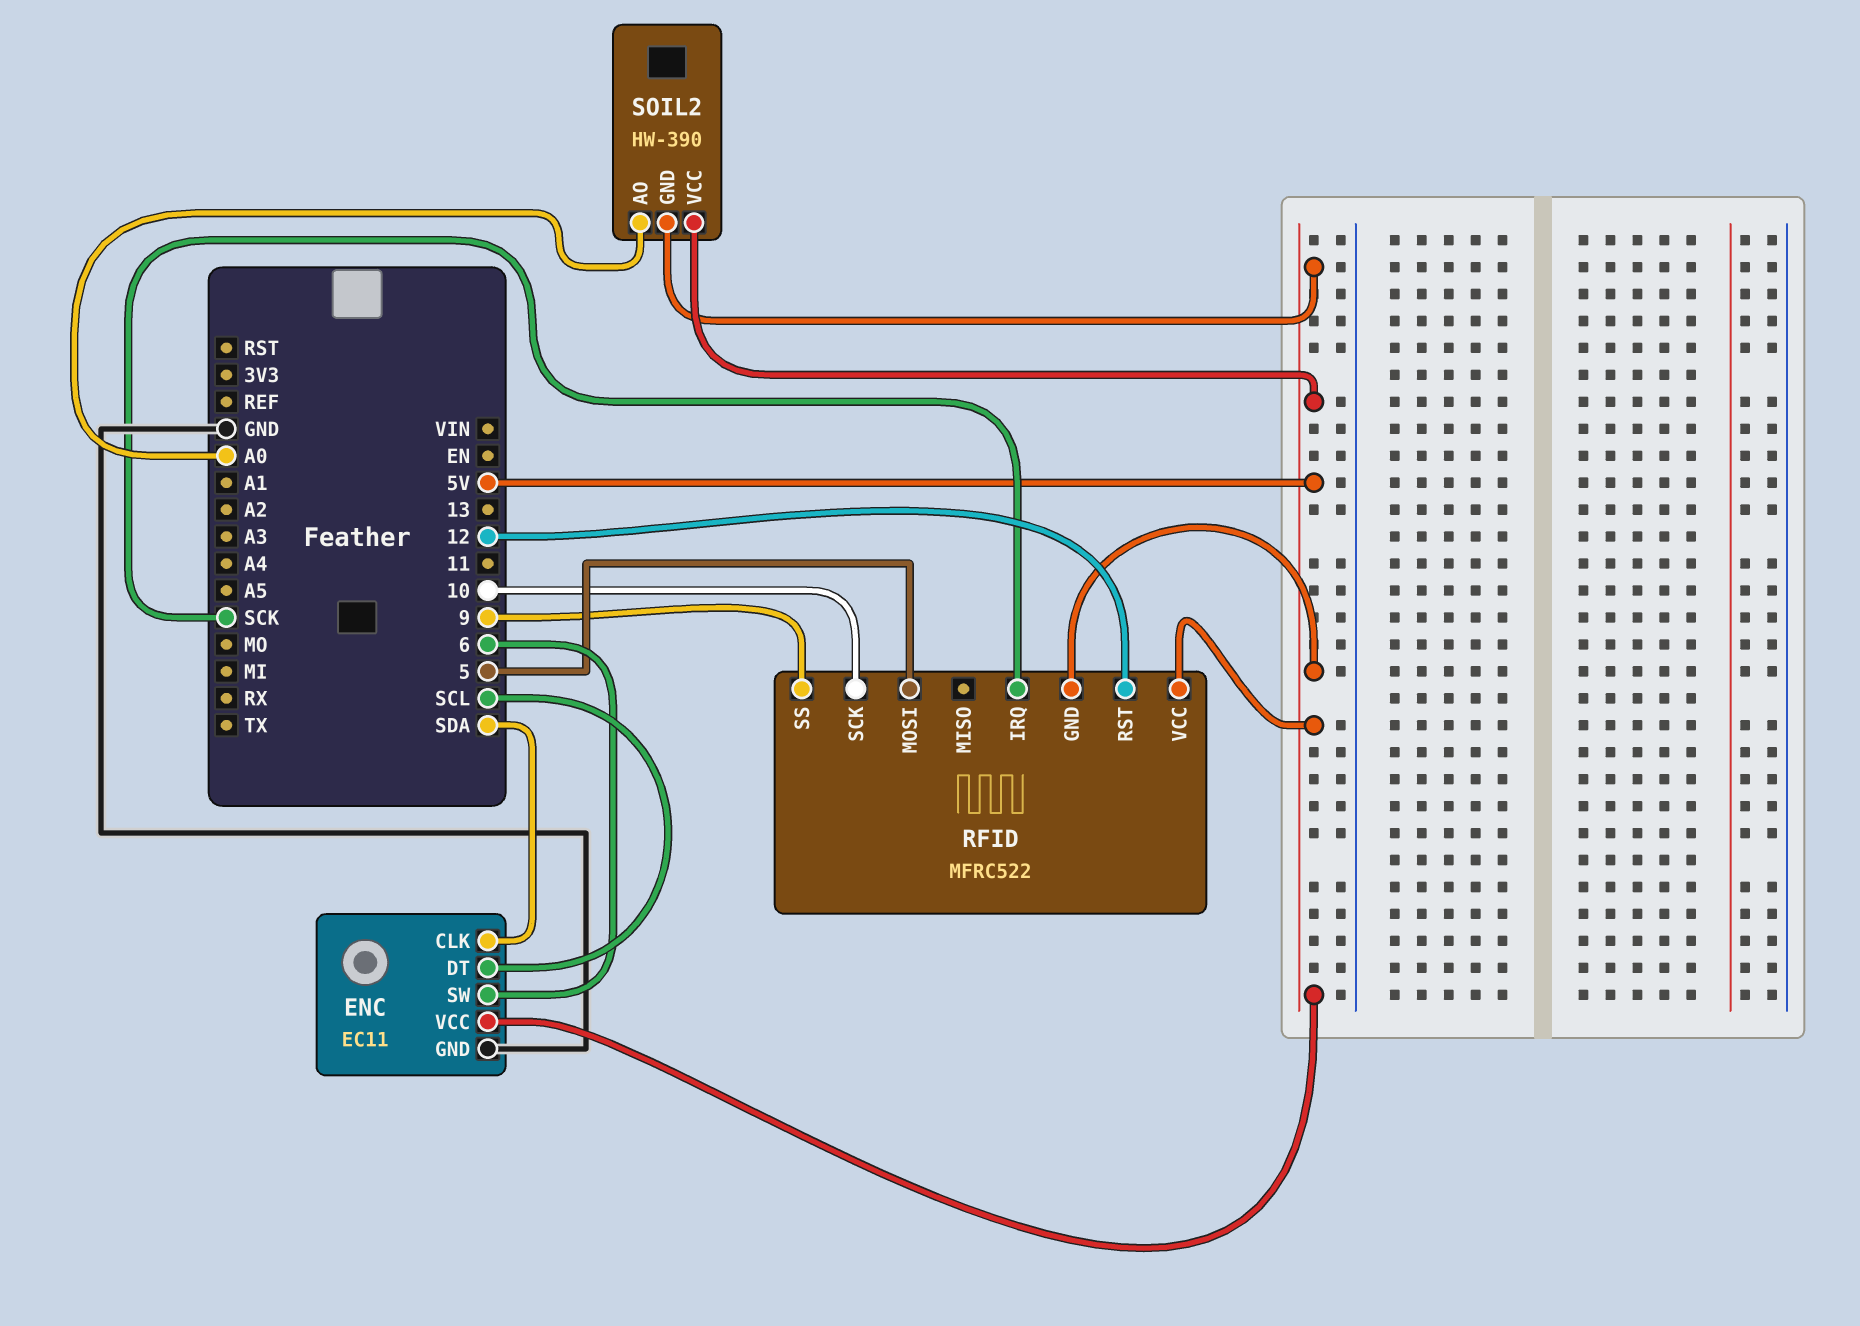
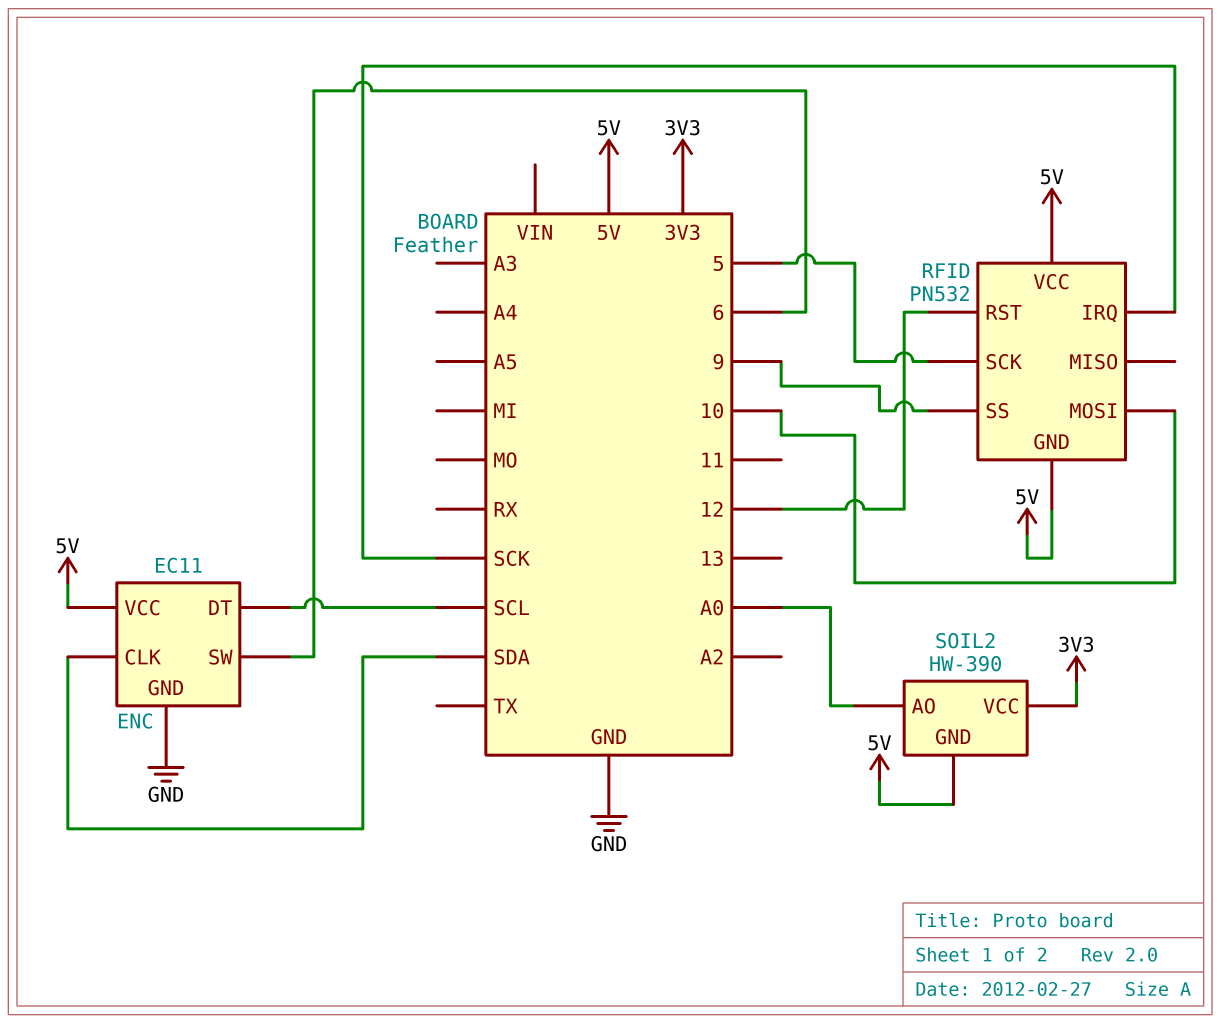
RFID: MFRC522 -> PN532
RFID pin MOSI: 5 -> 10
RFID pin SCK: 10 -> 5
SOIL2 pin VCC: 5V -> 3V3

